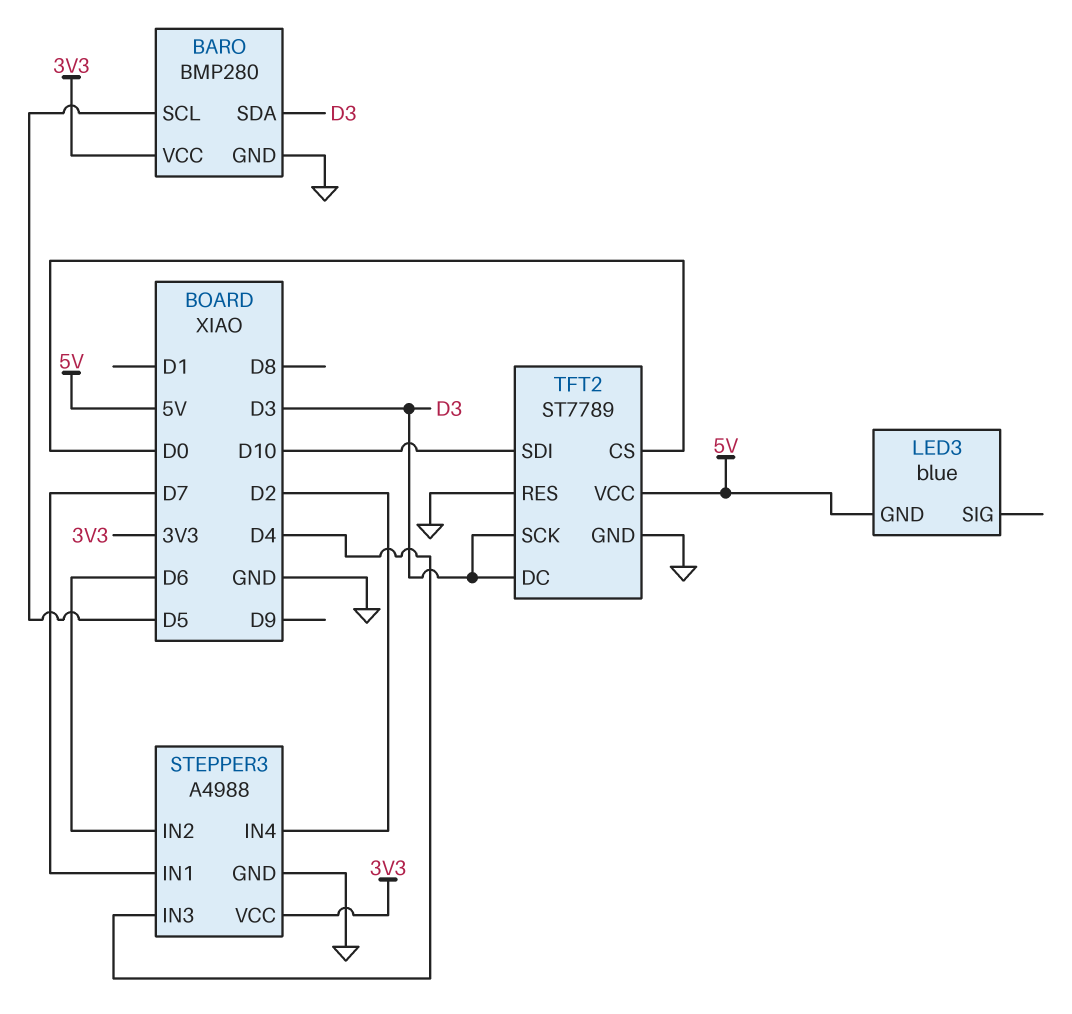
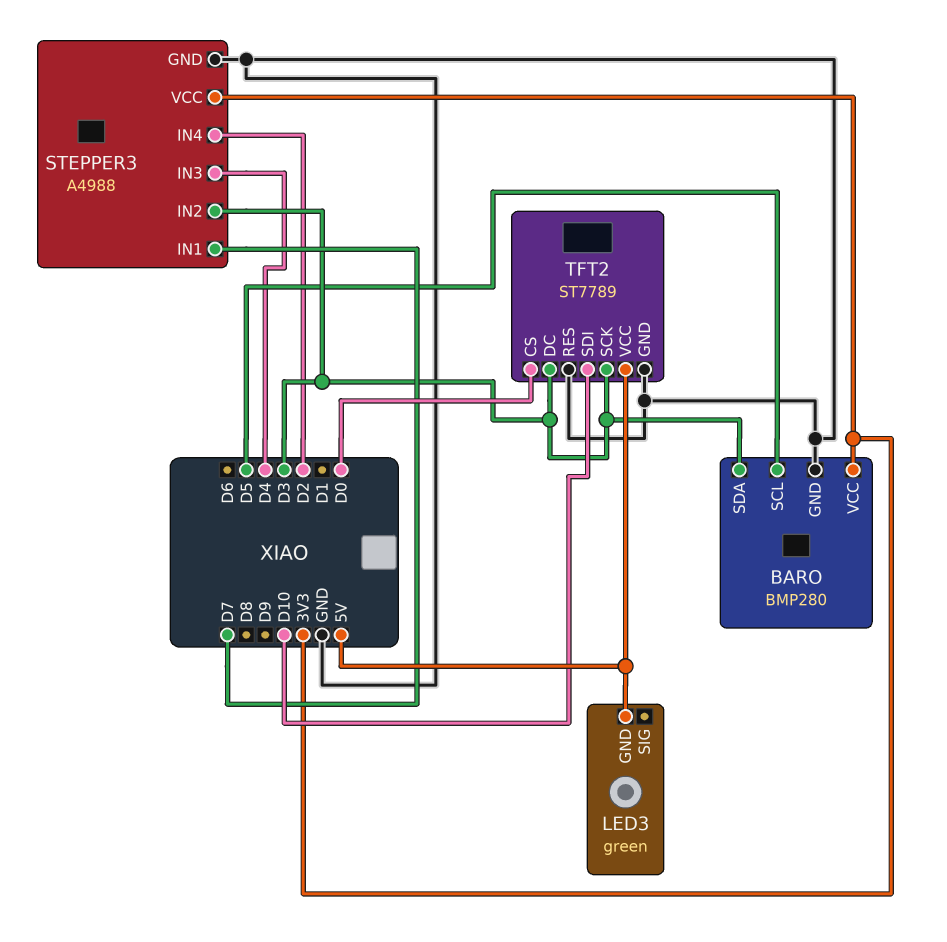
LED3: blue -> green
STEPPER3 pin IN2: D6 -> D3

